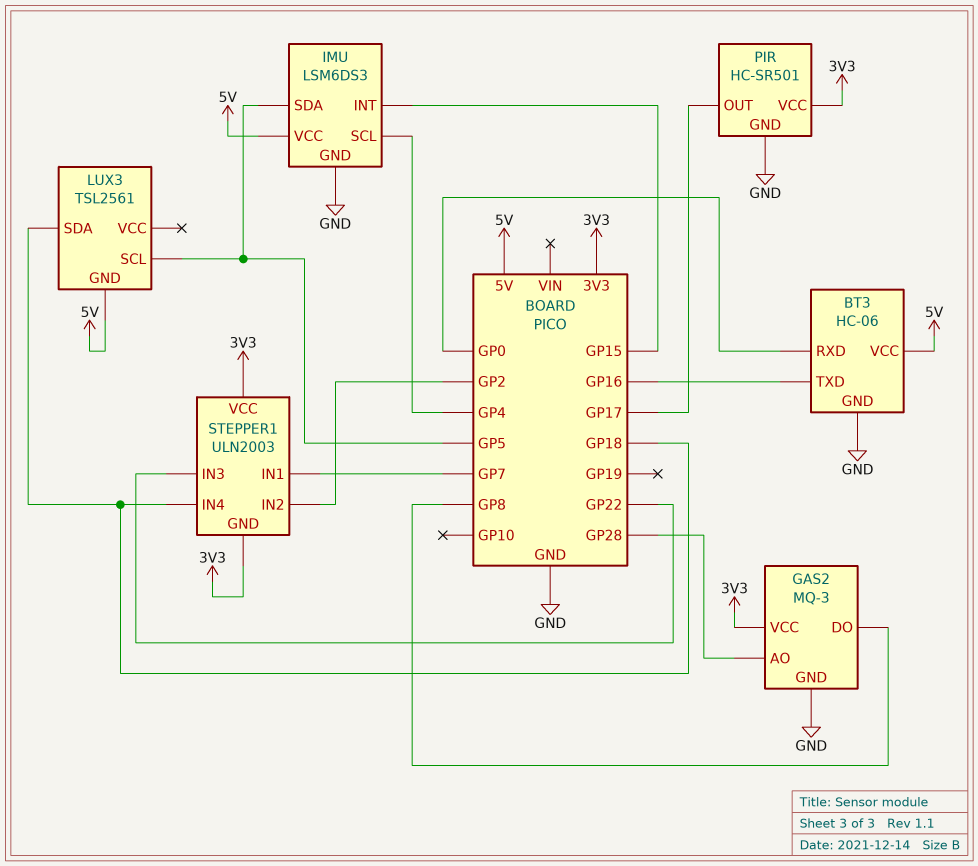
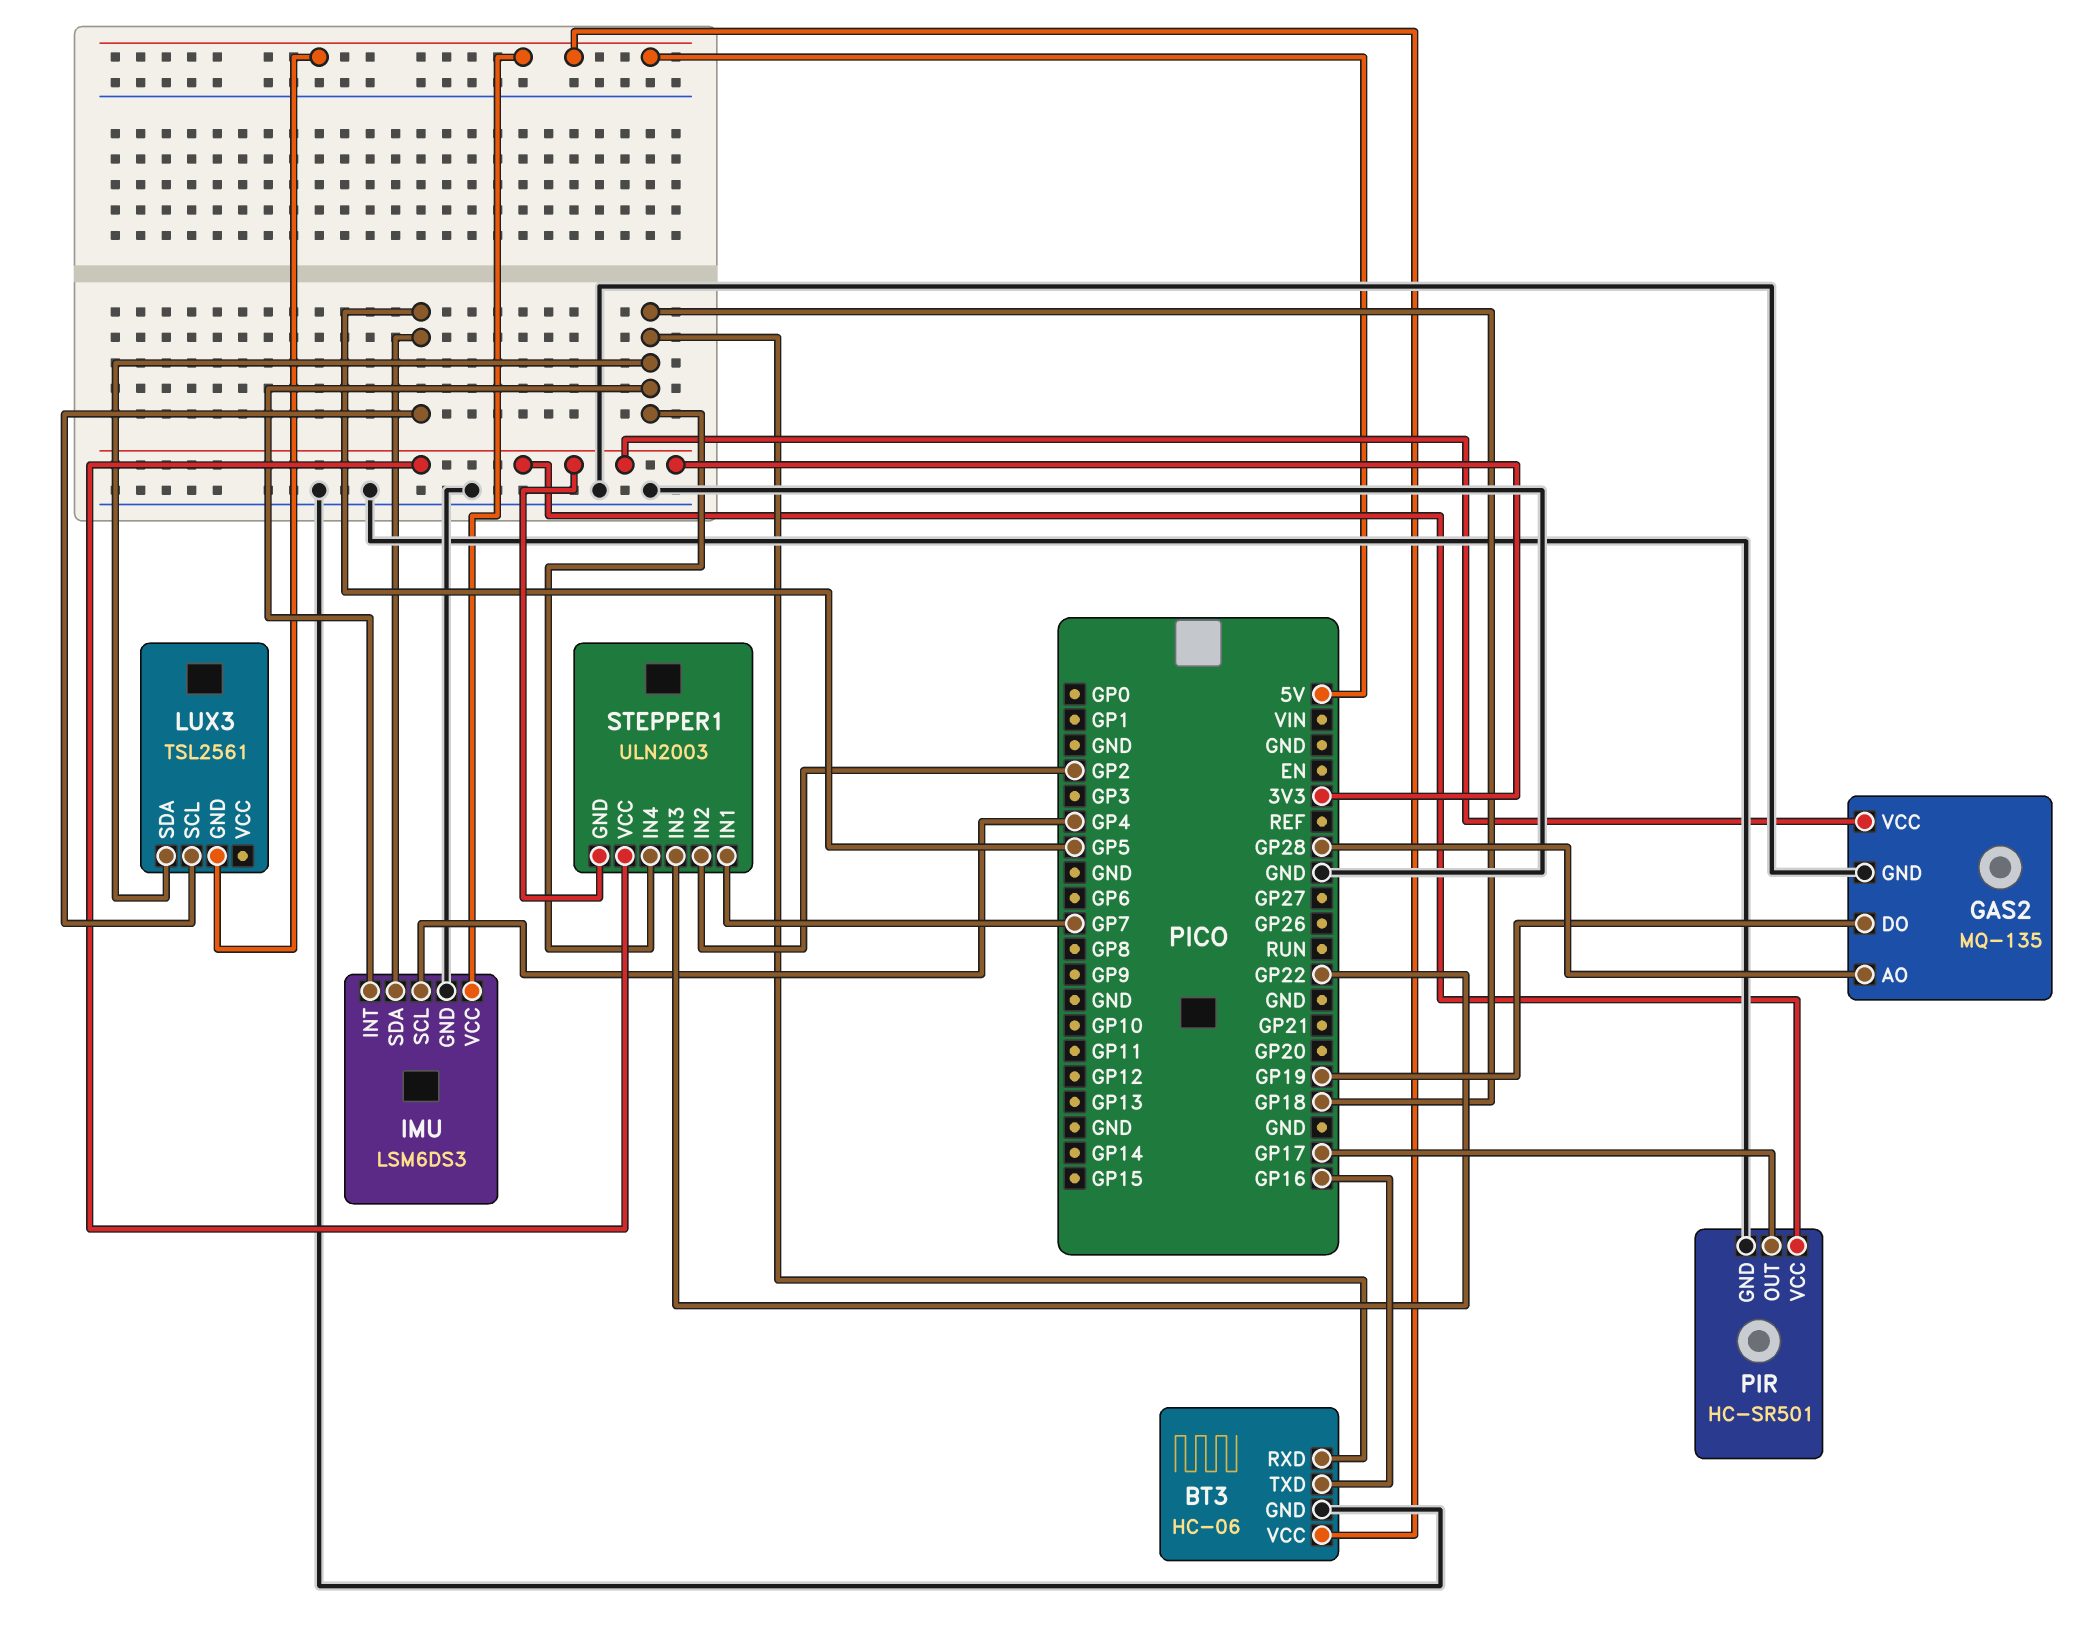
BT3 pin RXD: GP0 -> GP18
GAS2: MQ-3 -> MQ-135
GAS2 pin DO: GP8 -> GP19
IMU pin INT: GP15 -> GP18

